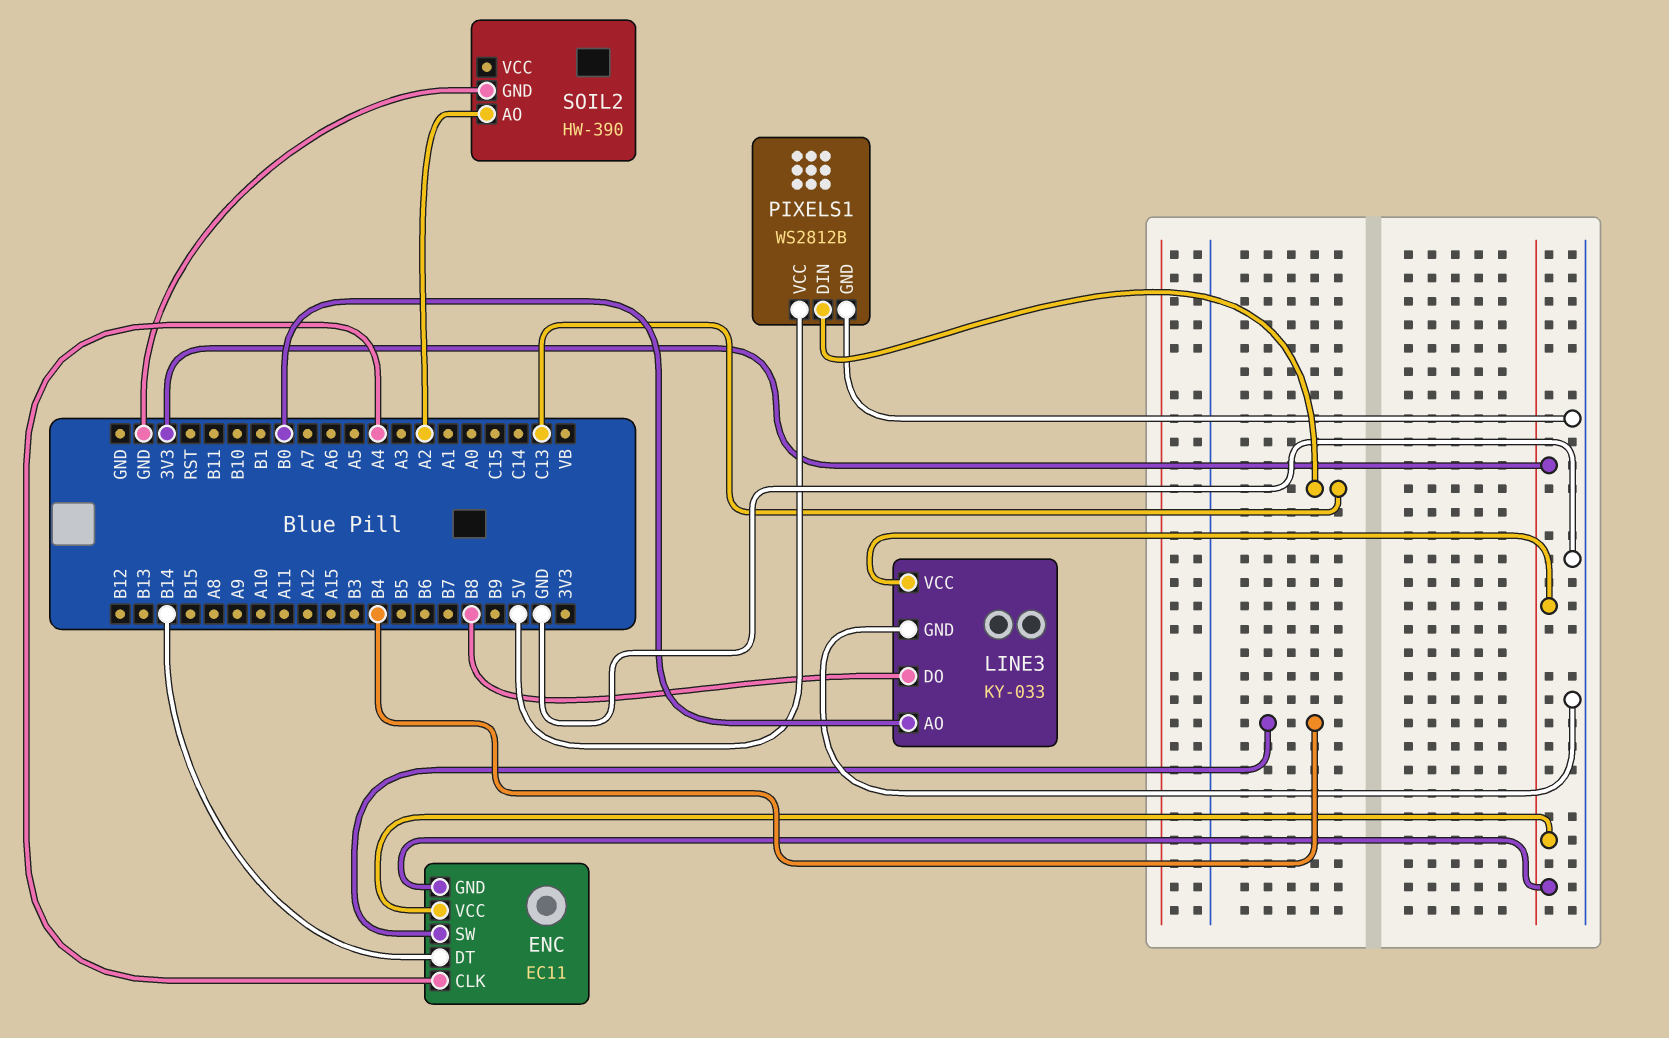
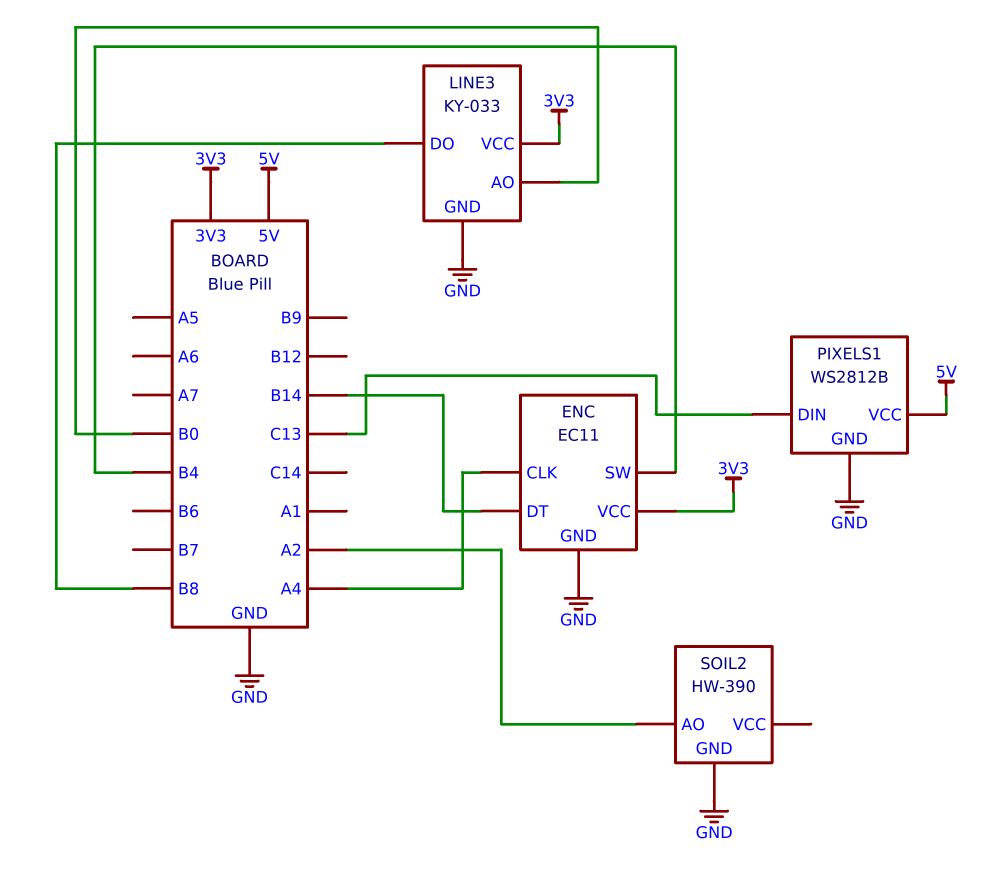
ENC pin GND: 3V3 -> GND

